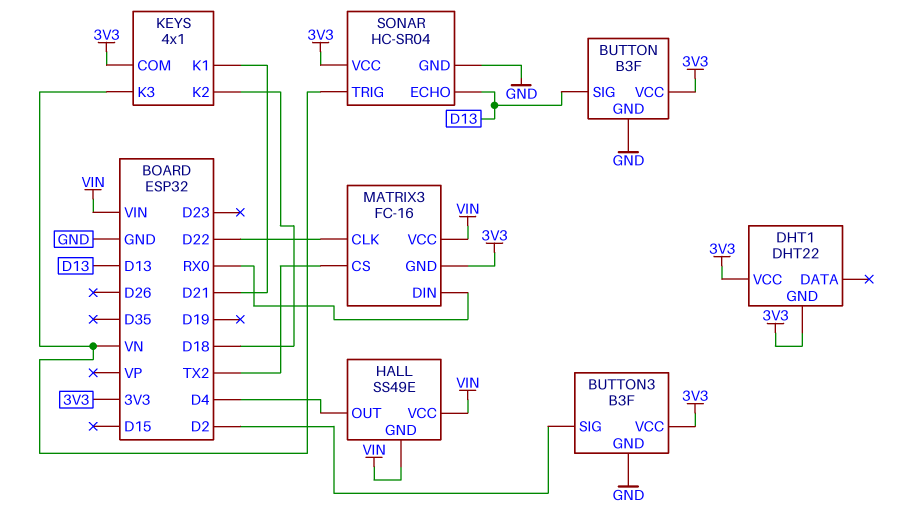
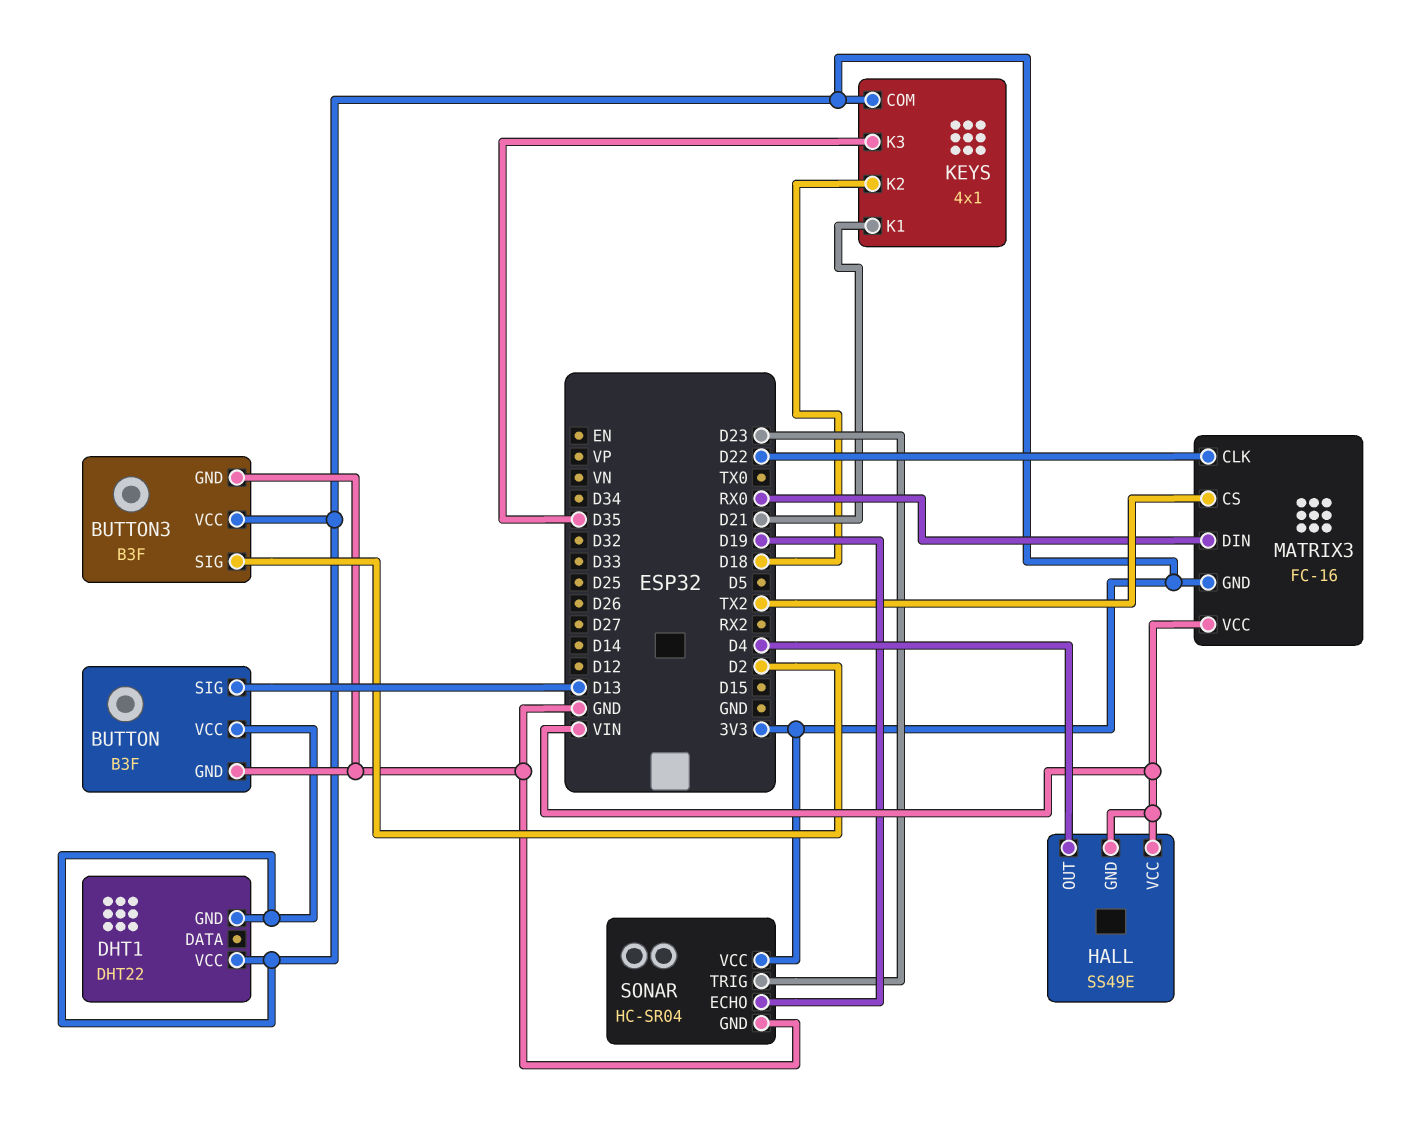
KEYS pin K3: VN -> D35
SONAR pin ECHO: D13 -> D19
SONAR pin TRIG: VN -> D23

